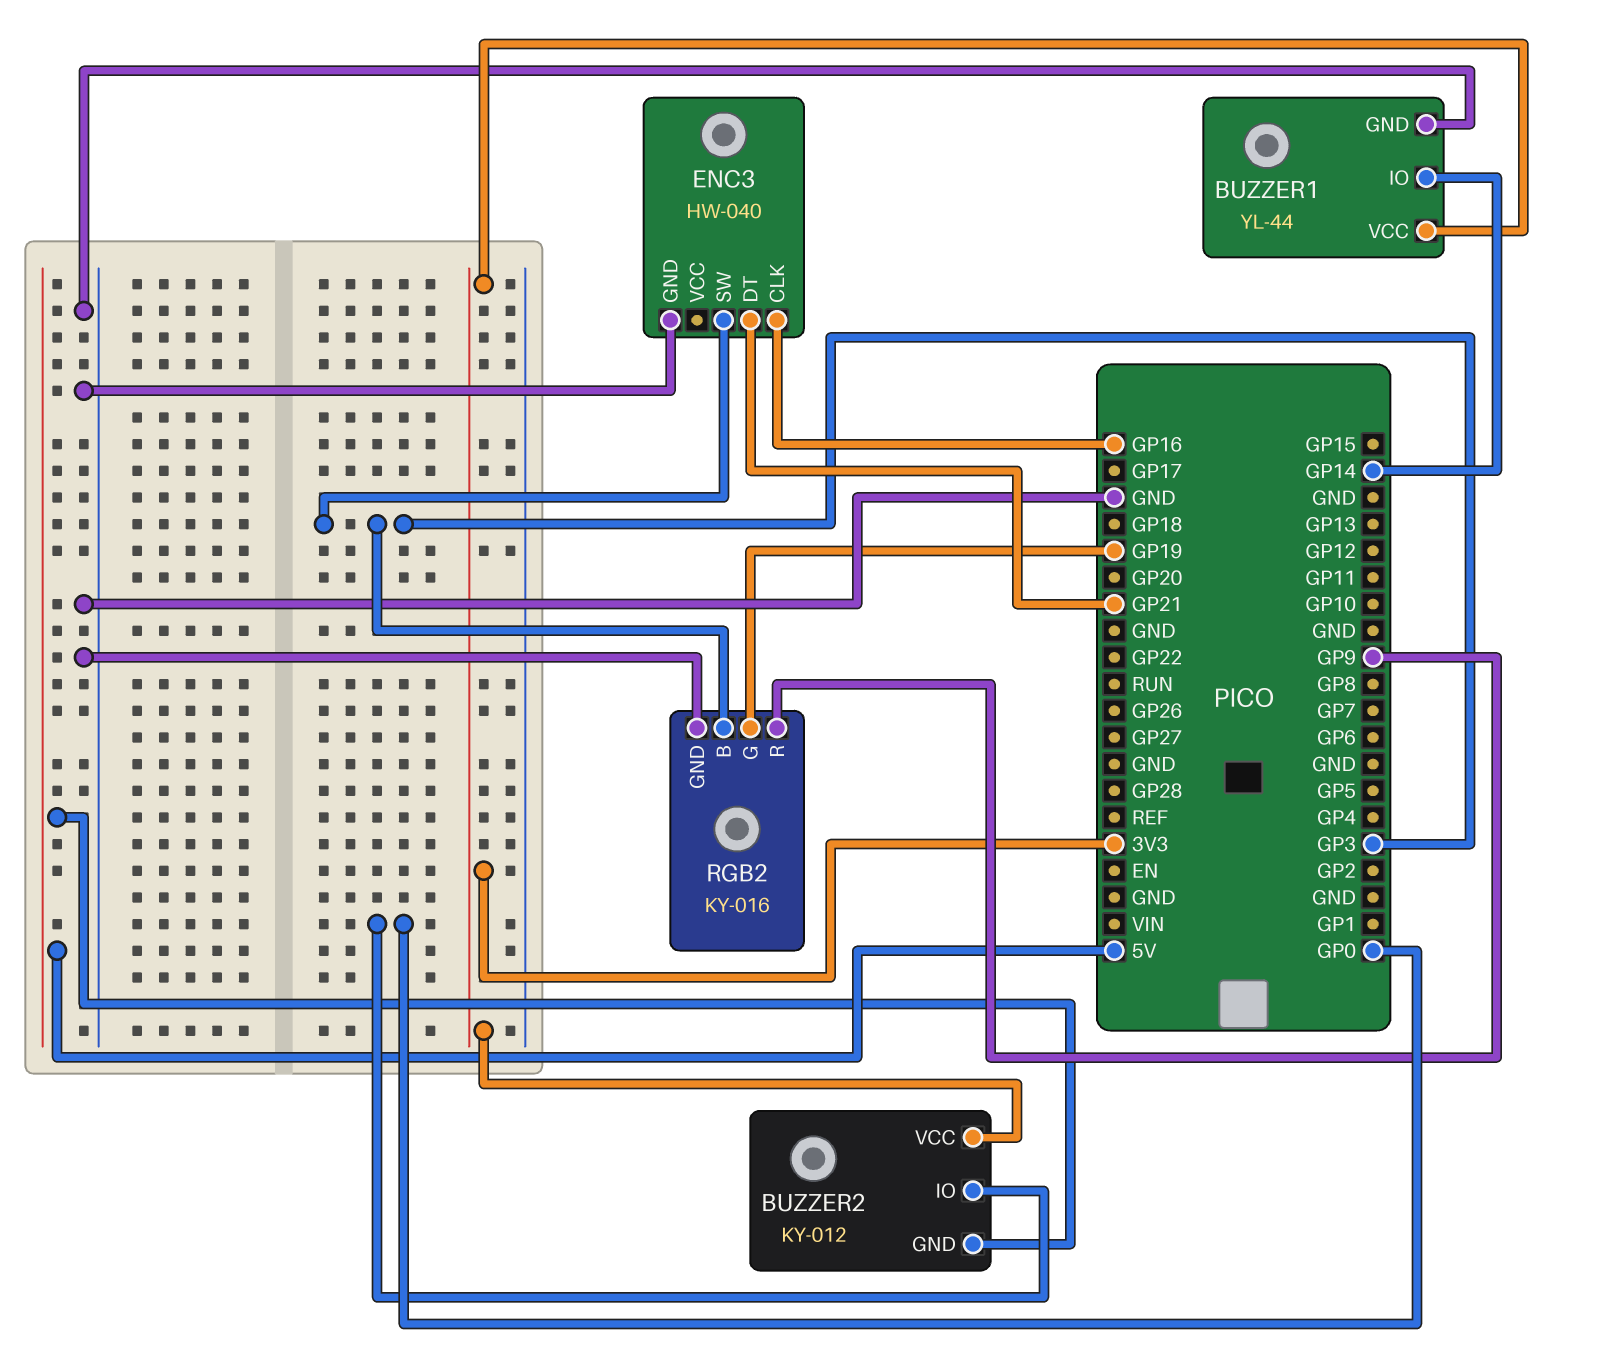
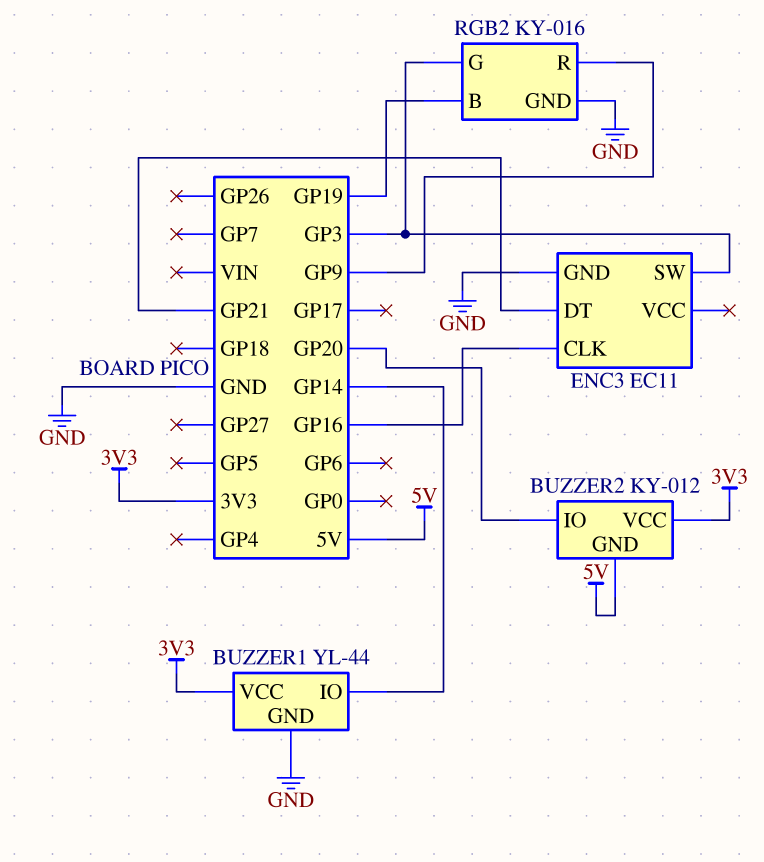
BUZZER2 pin IO: GP0 -> GP20
ENC3: HW-040 -> EC11
RGB2 pin B: GP3 -> GP19
RGB2 pin G: GP19 -> GP3

